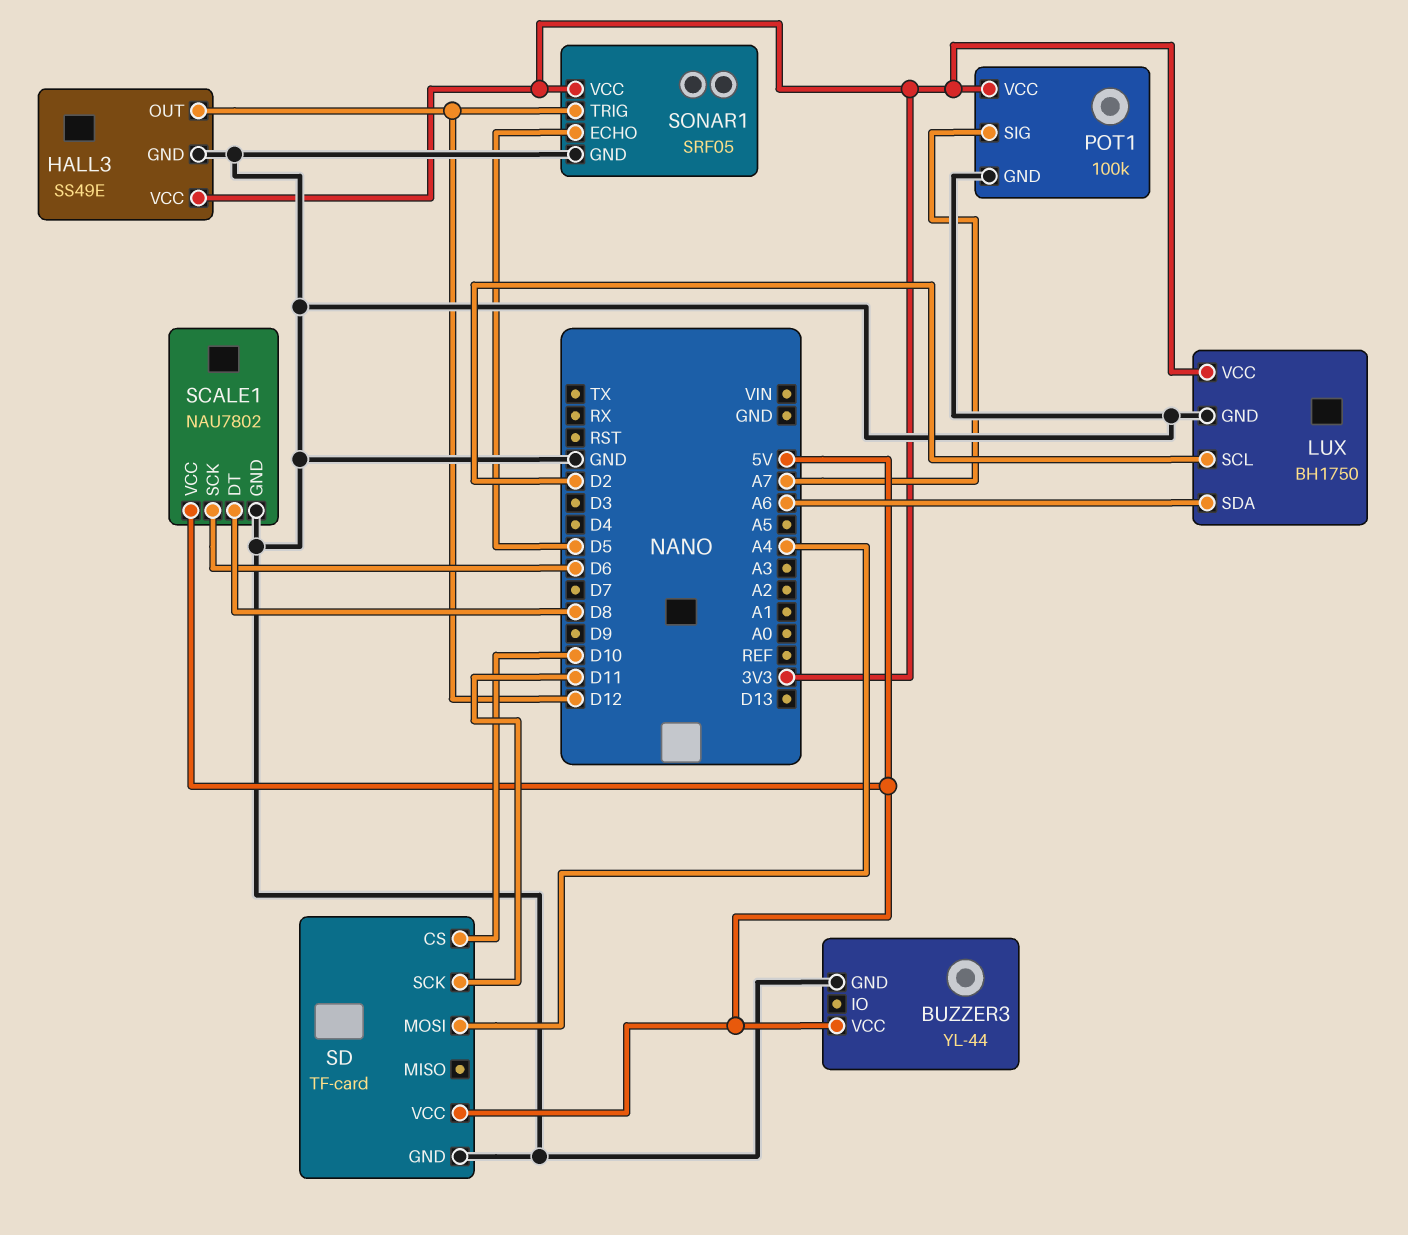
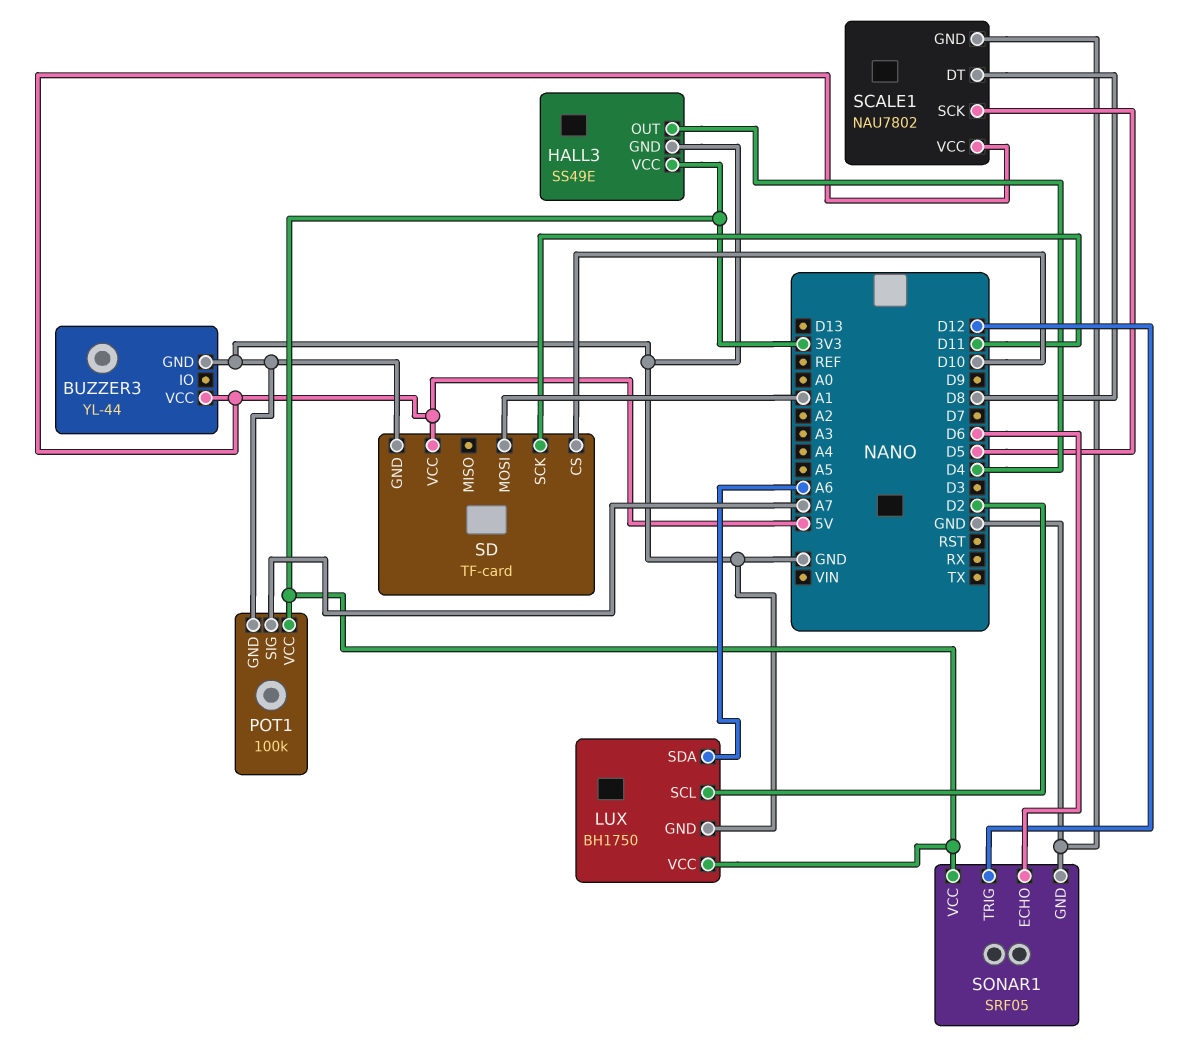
HALL3 pin OUT: D12 -> D4
SCALE1 pin SCK: D6 -> D5
SD pin MOSI: A4 -> A1
SONAR1 pin ECHO: D5 -> D6

